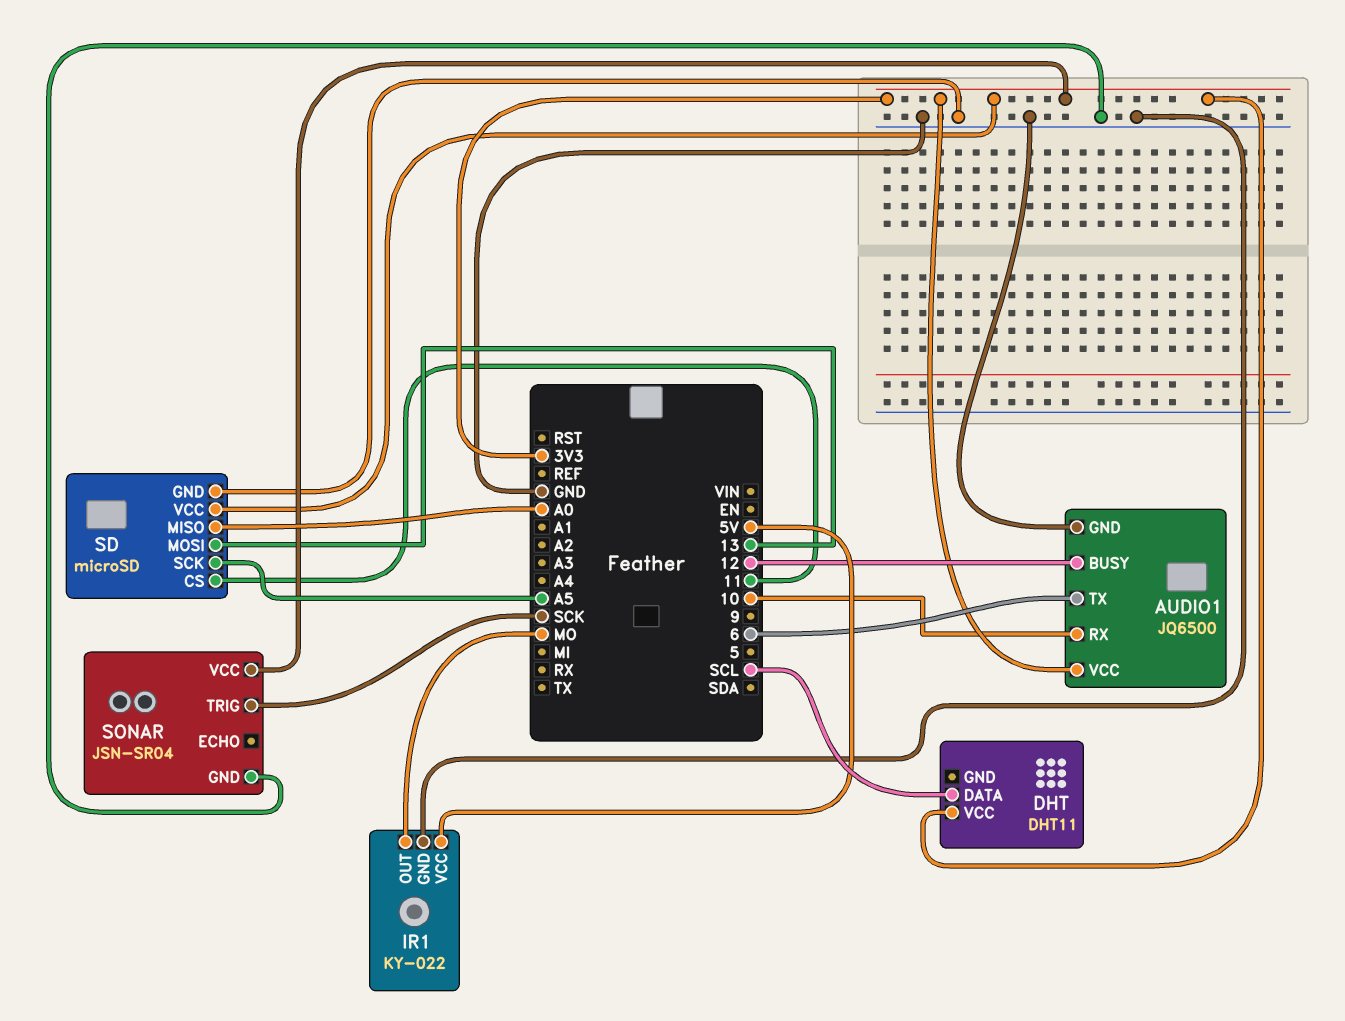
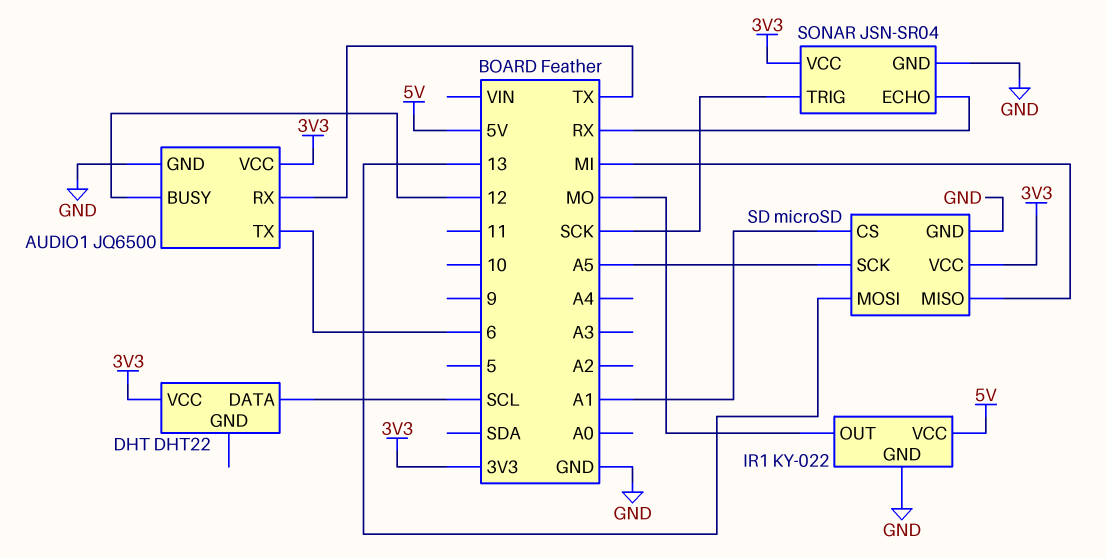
AUDIO1 pin RX: 10 -> TX
DHT: DHT11 -> DHT22
SD pin CS: 11 -> A1
SD pin MISO: A0 -> MI
SONAR pin ECHO: none -> RX

